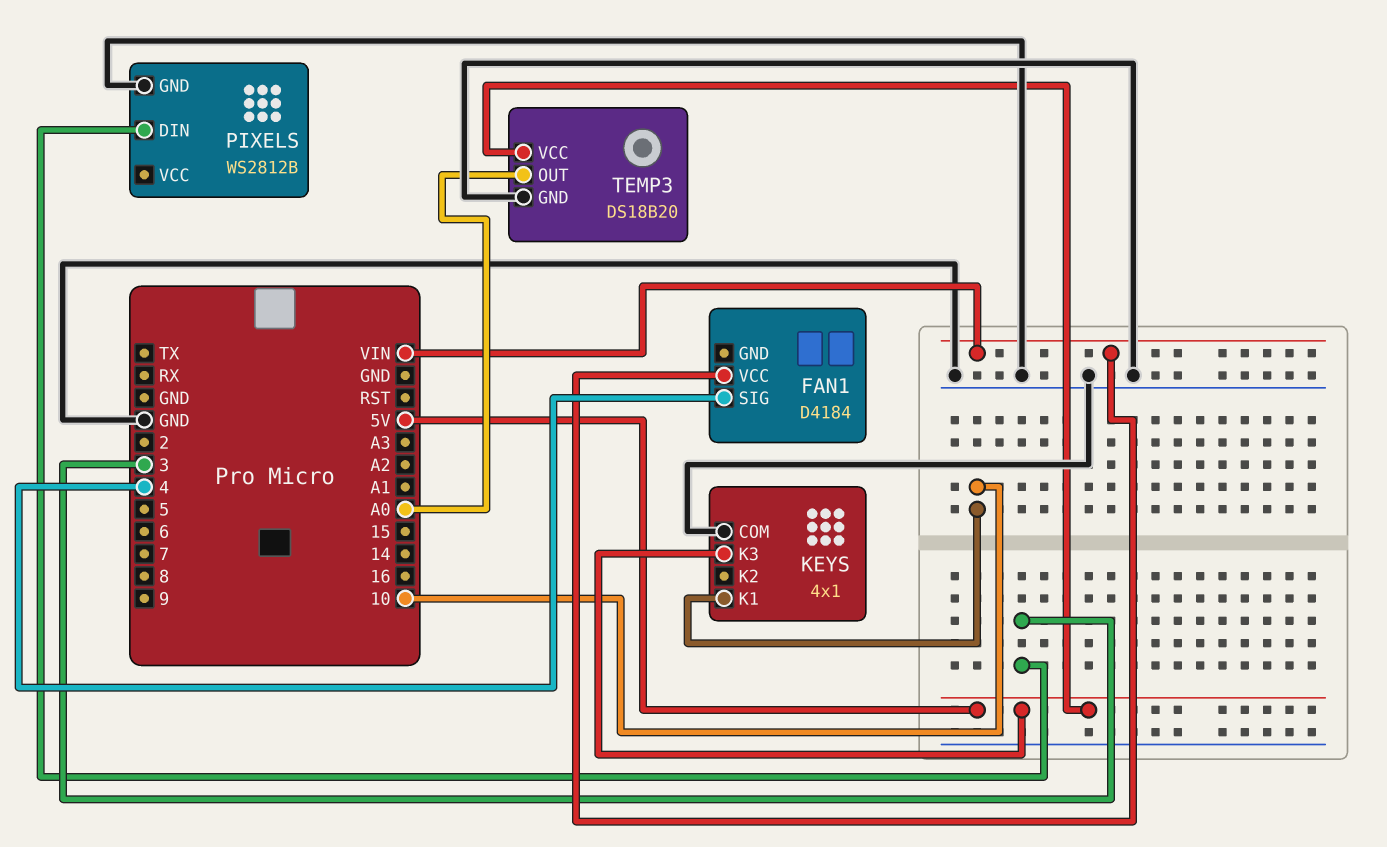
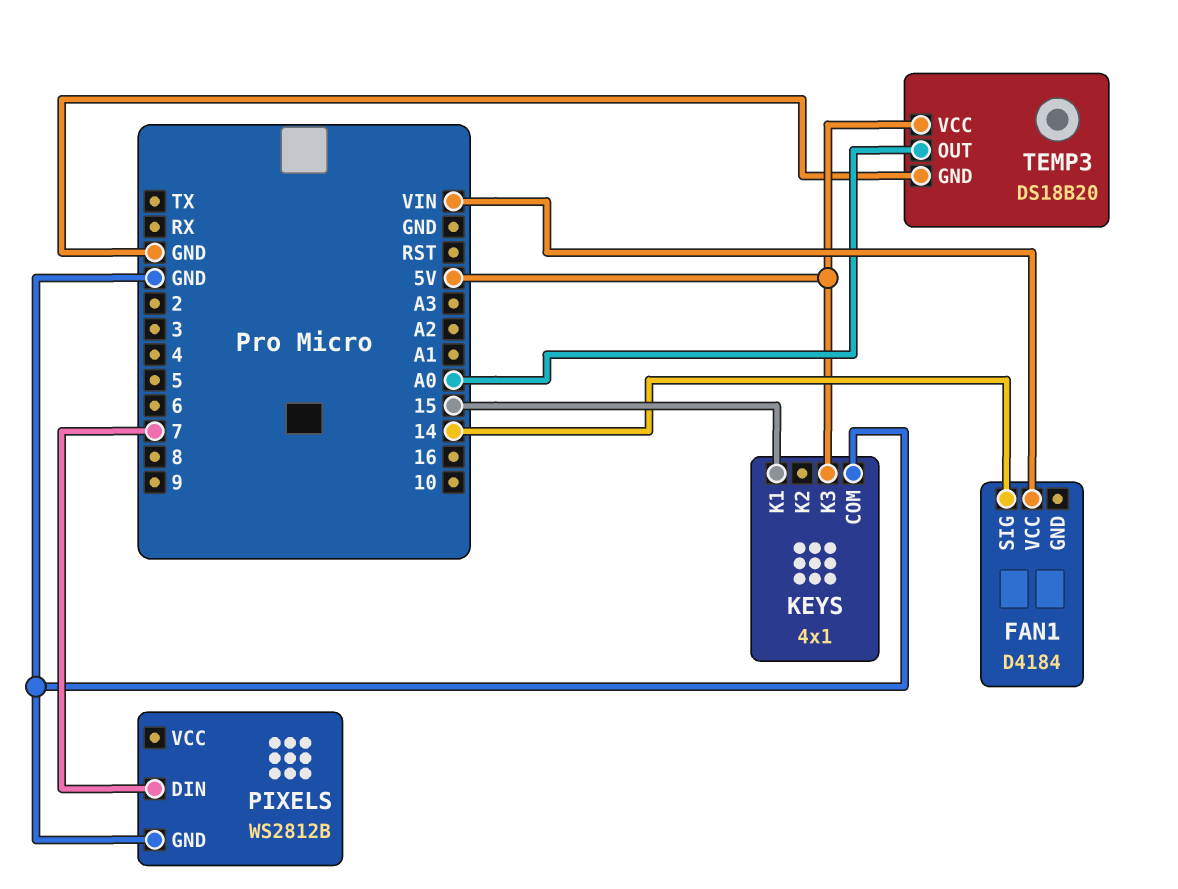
FAN1 pin SIG: 4 -> 14
KEYS pin K1: 10 -> 15
PIXELS pin DIN: 3 -> 7

